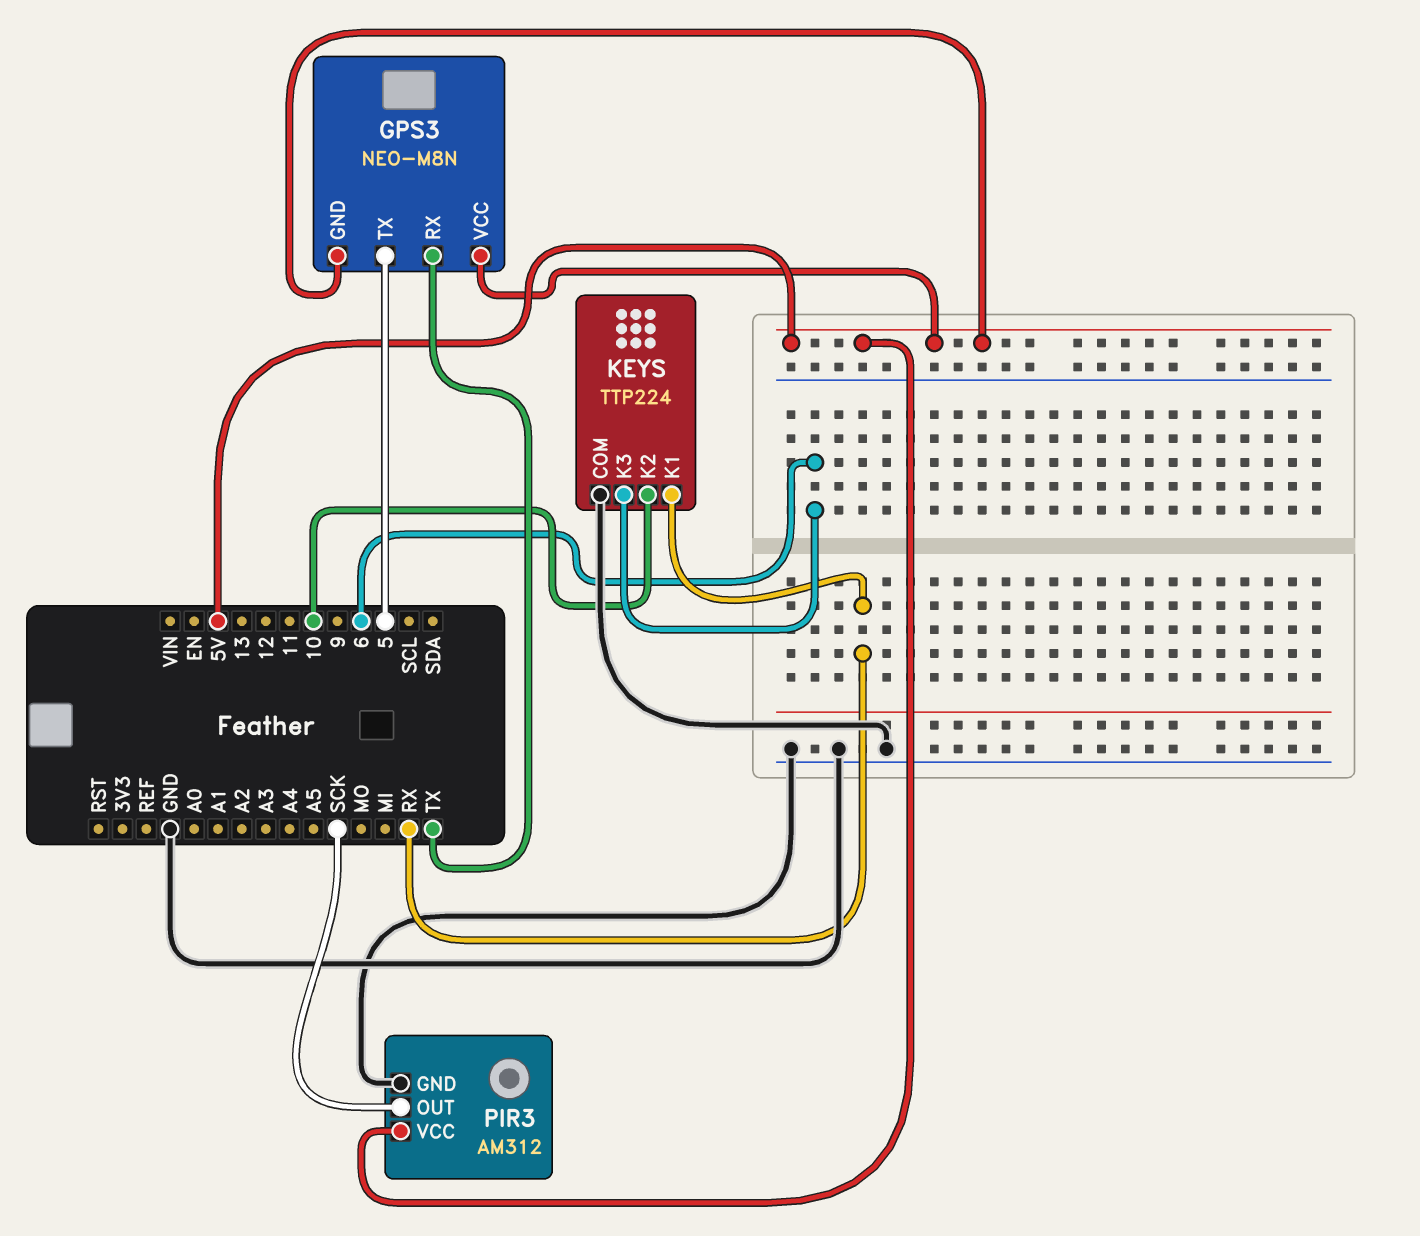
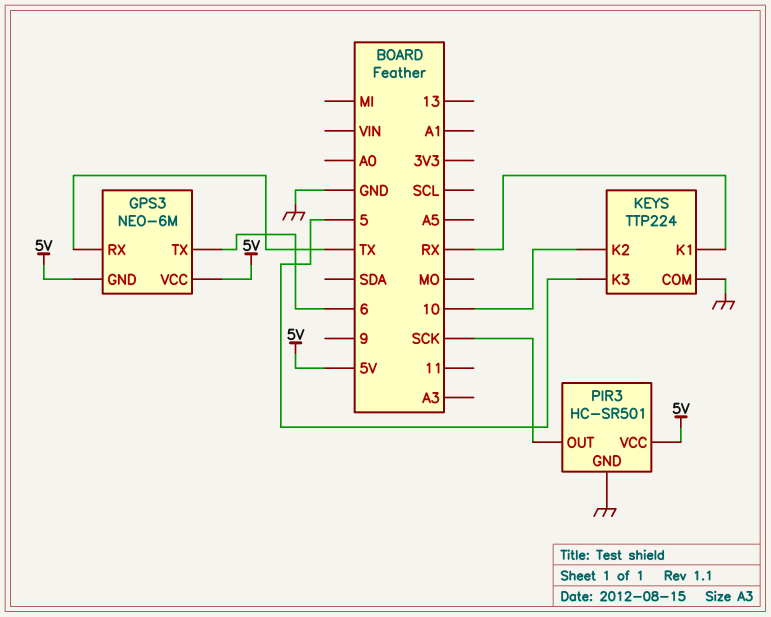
GPS3: NEO-M8N -> NEO-6M
GPS3 pin TX: 5 -> 6
KEYS pin K3: 6 -> 5
PIR3: AM312 -> HC-SR501

